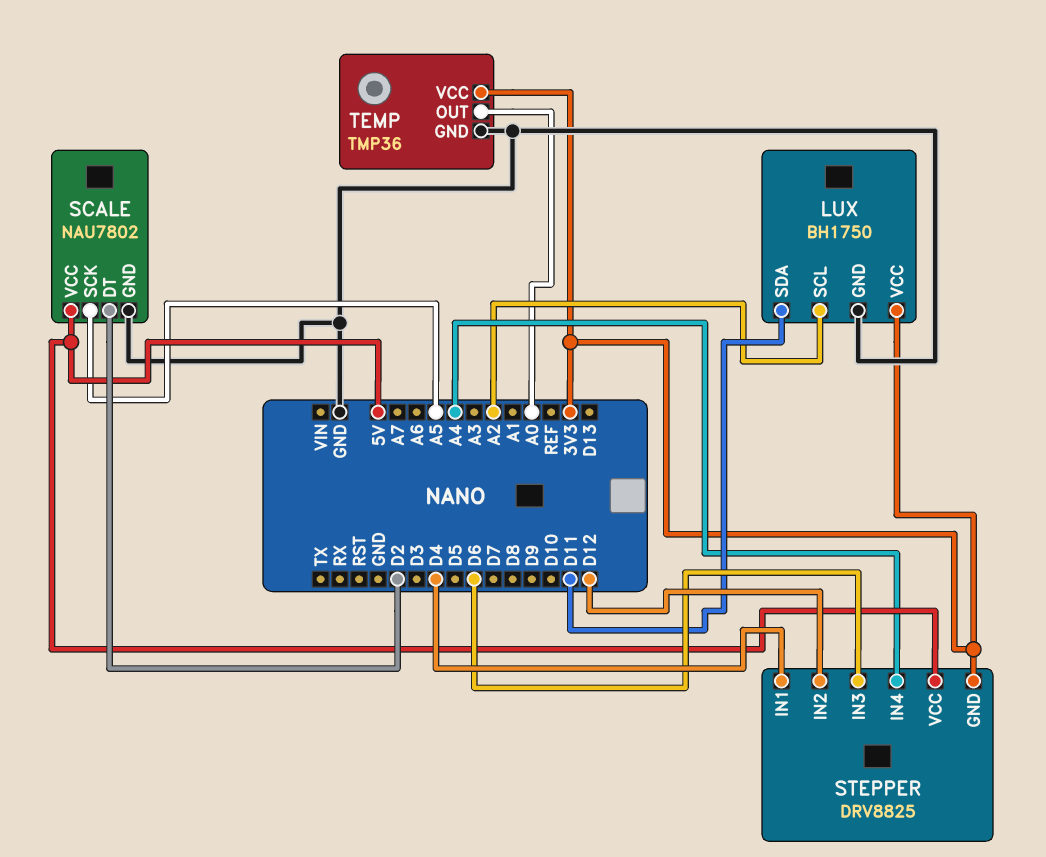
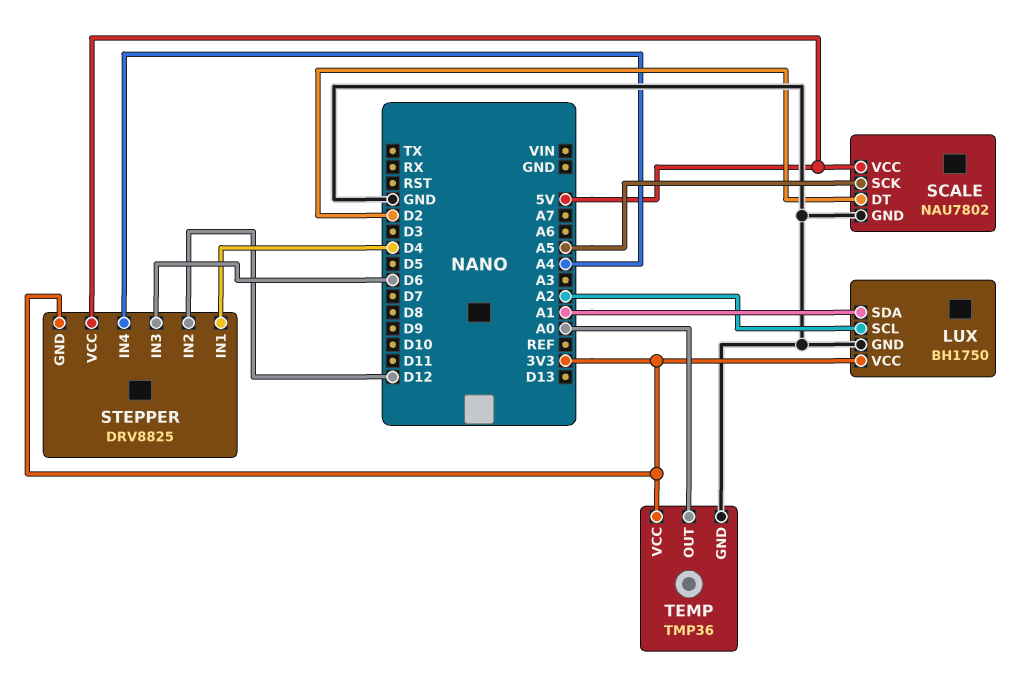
LUX pin SDA: D11 -> A1

